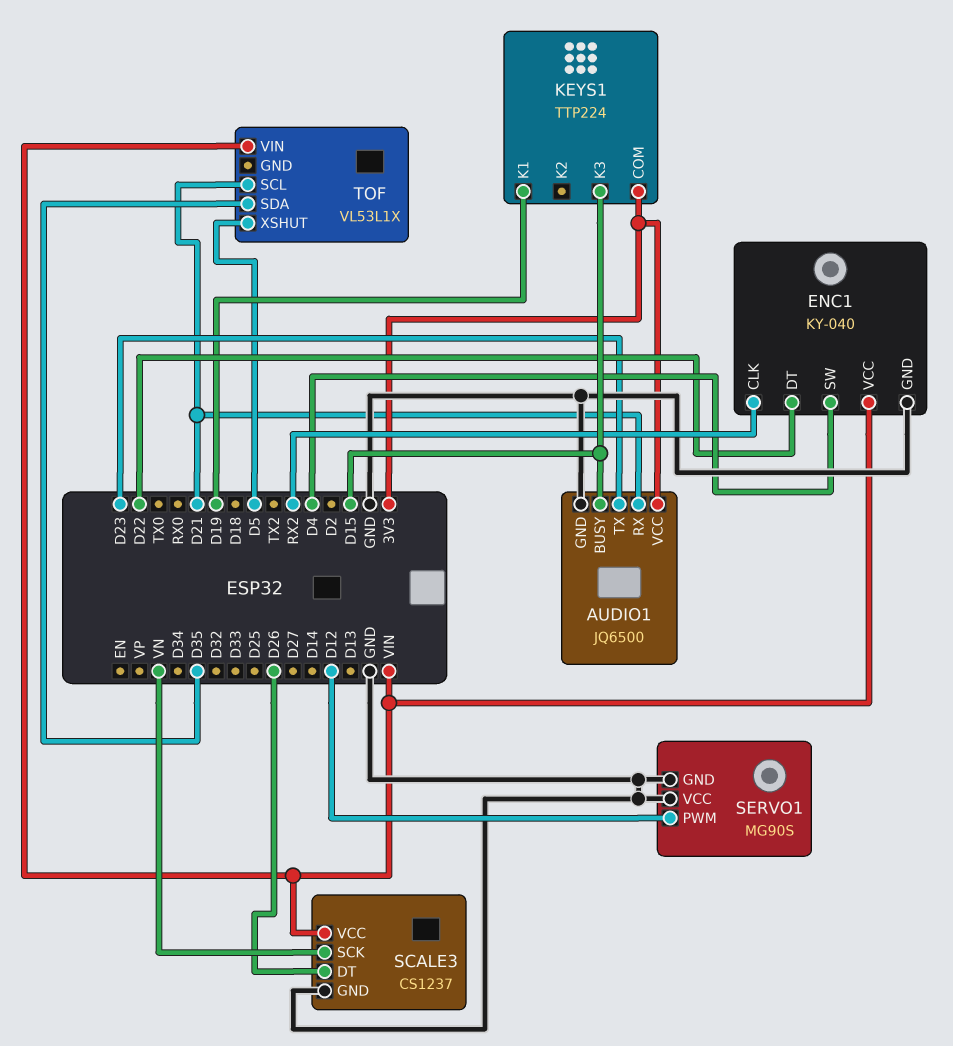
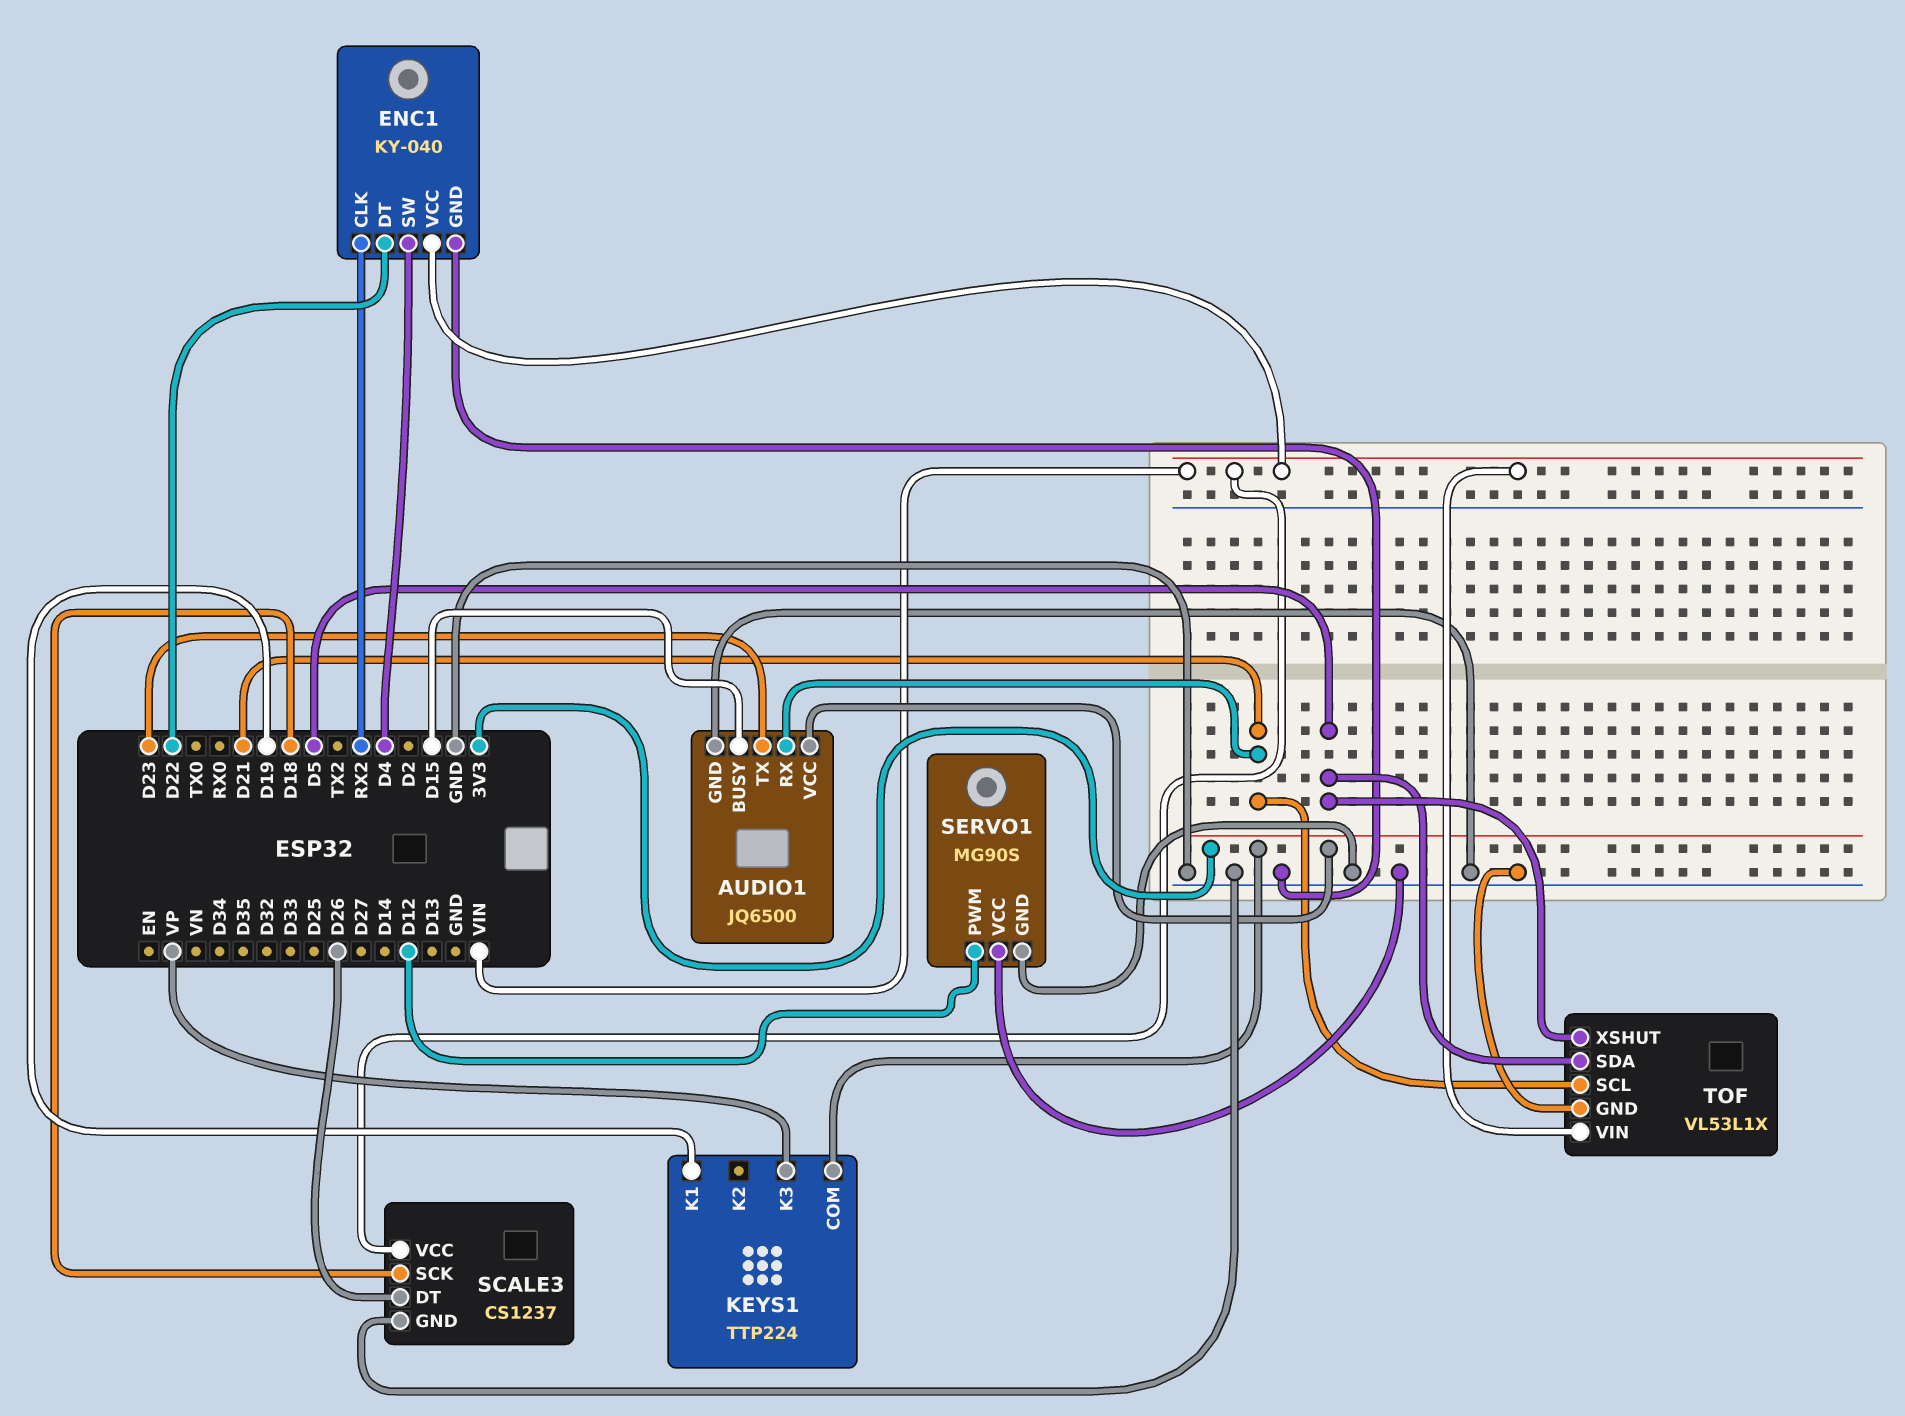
KEYS1 pin K3: D15 -> VP
SCALE3 pin SCK: VN -> D18
TOF pin GND: none -> GND
TOF pin SDA: D35 -> D5

